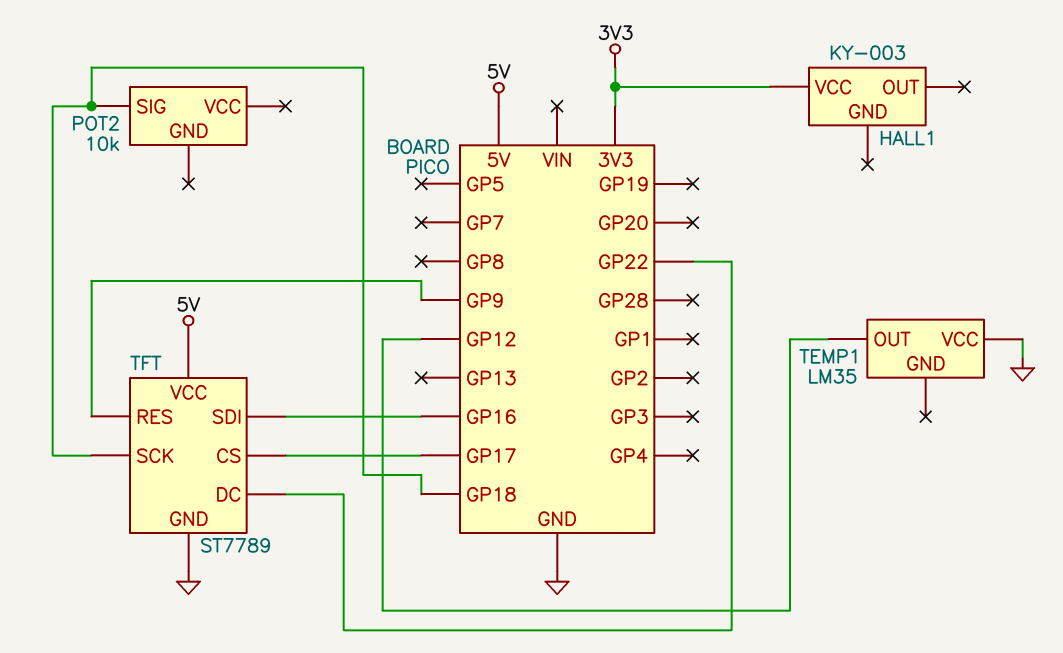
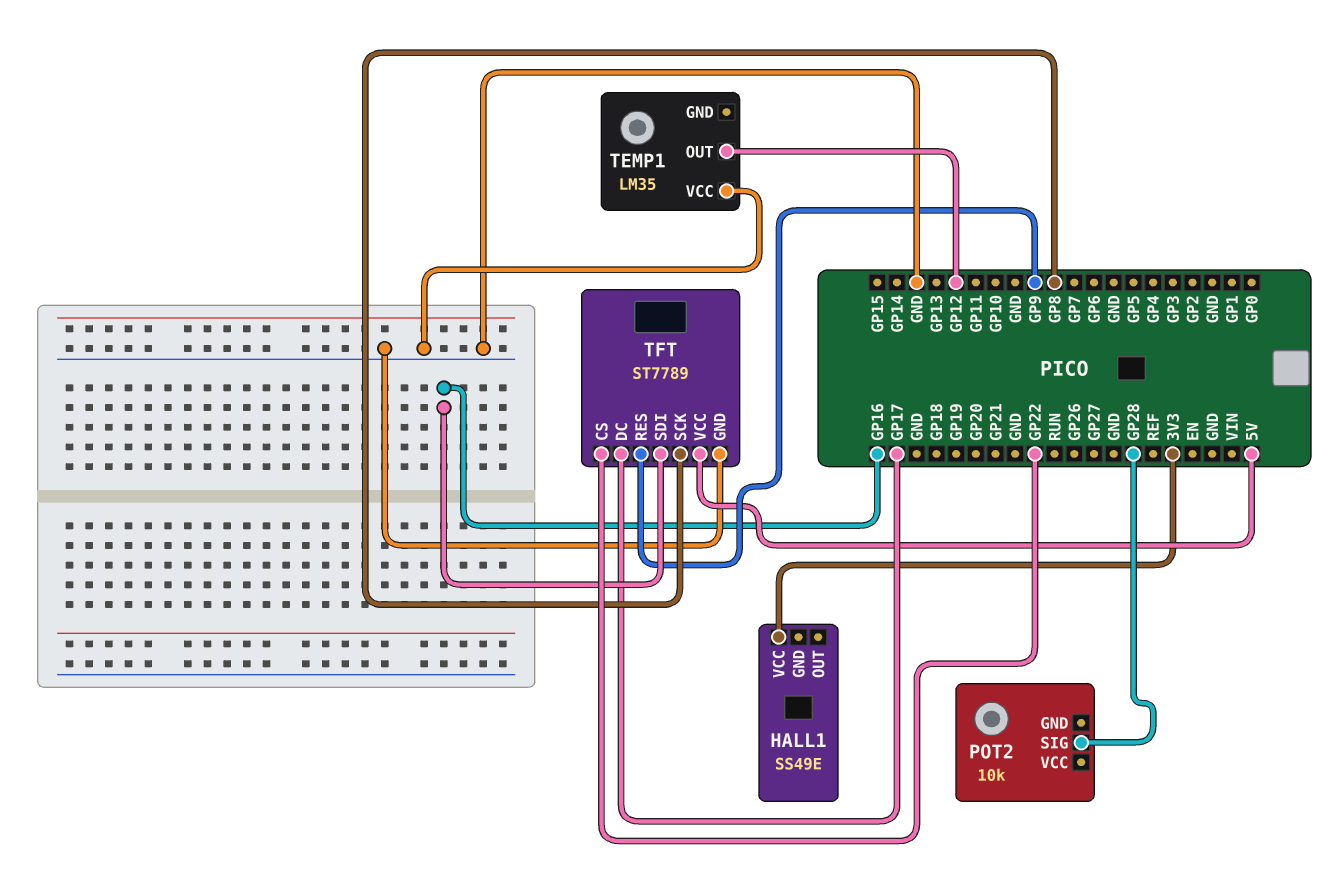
HALL1: KY-003 -> SS49E
POT2 pin SIG: GP18 -> GP28
TFT pin CS: GP17 -> GP22
TFT pin DC: GP22 -> GP17
TFT pin SCK: GP18 -> GP8

